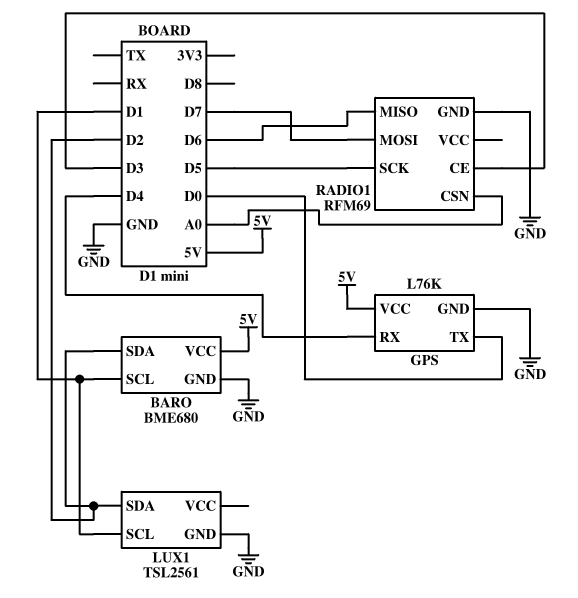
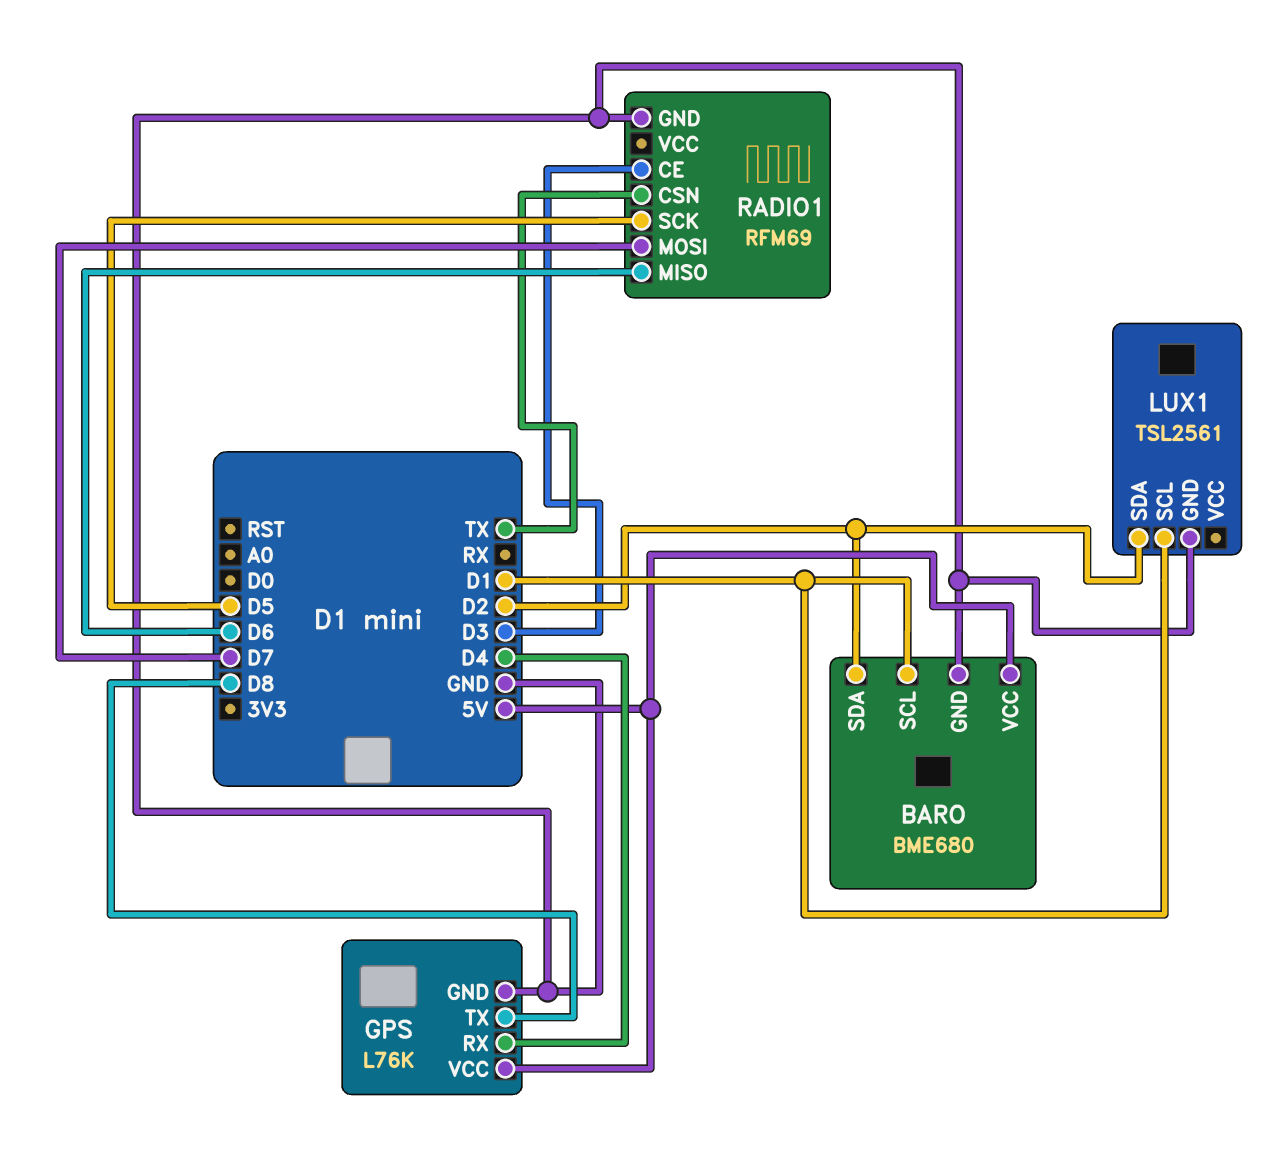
GPS pin TX: D0 -> D8
RADIO1 pin CSN: A0 -> TX

